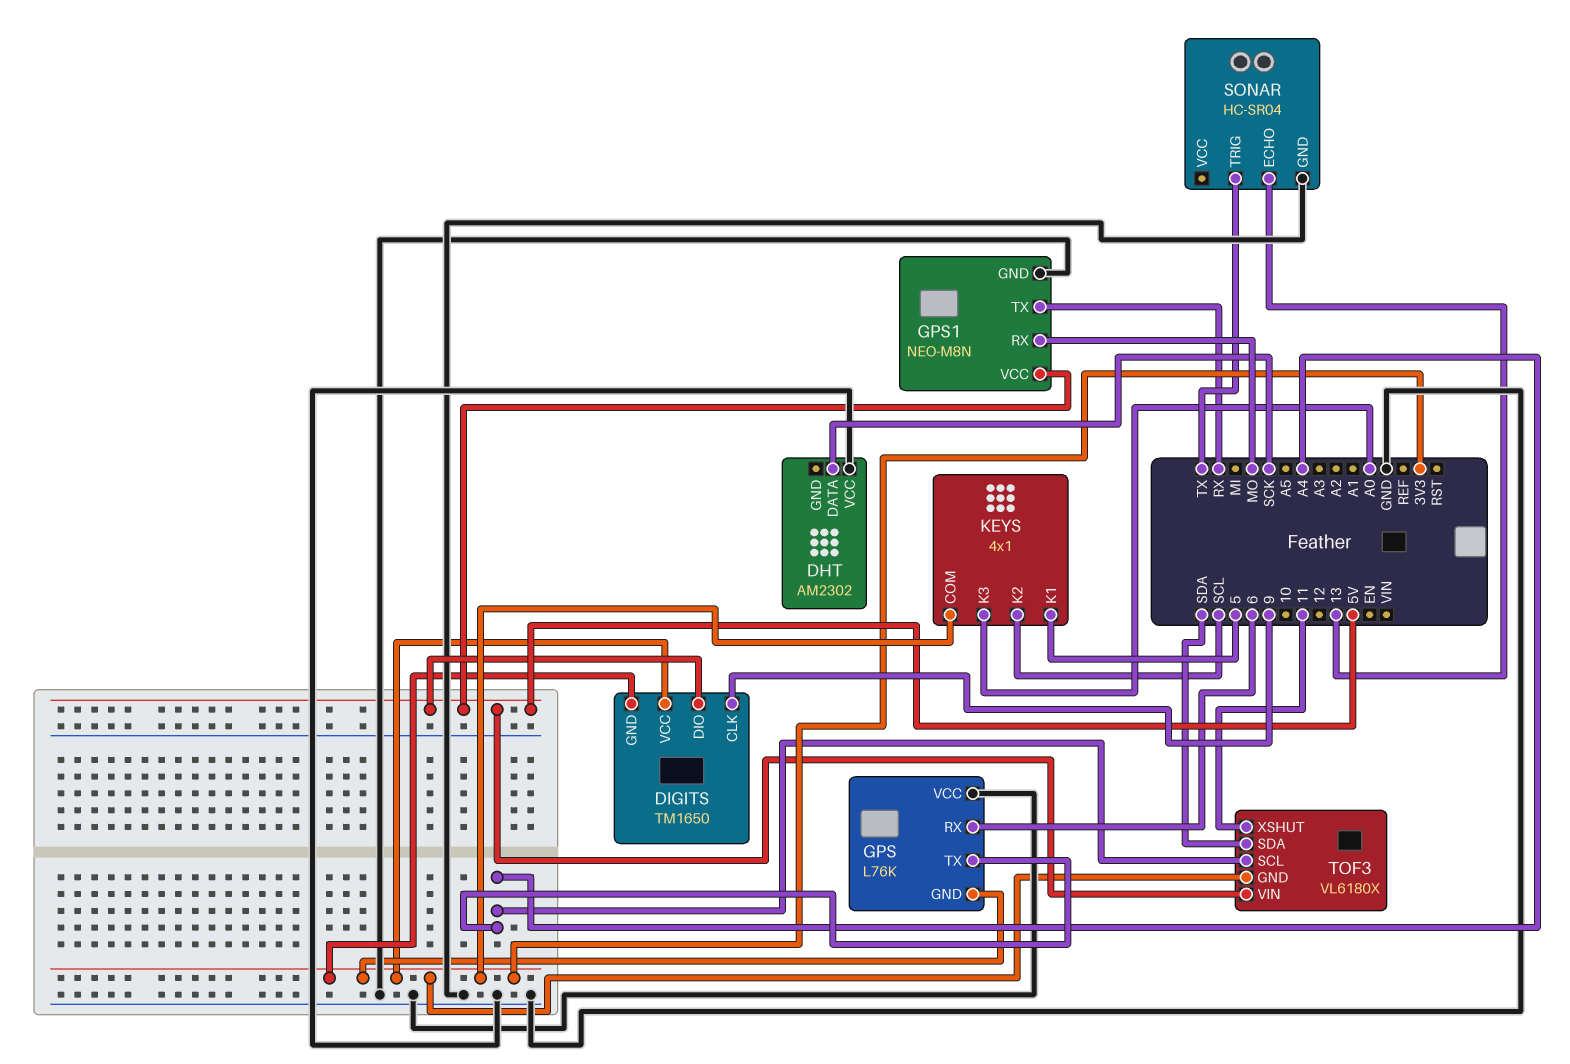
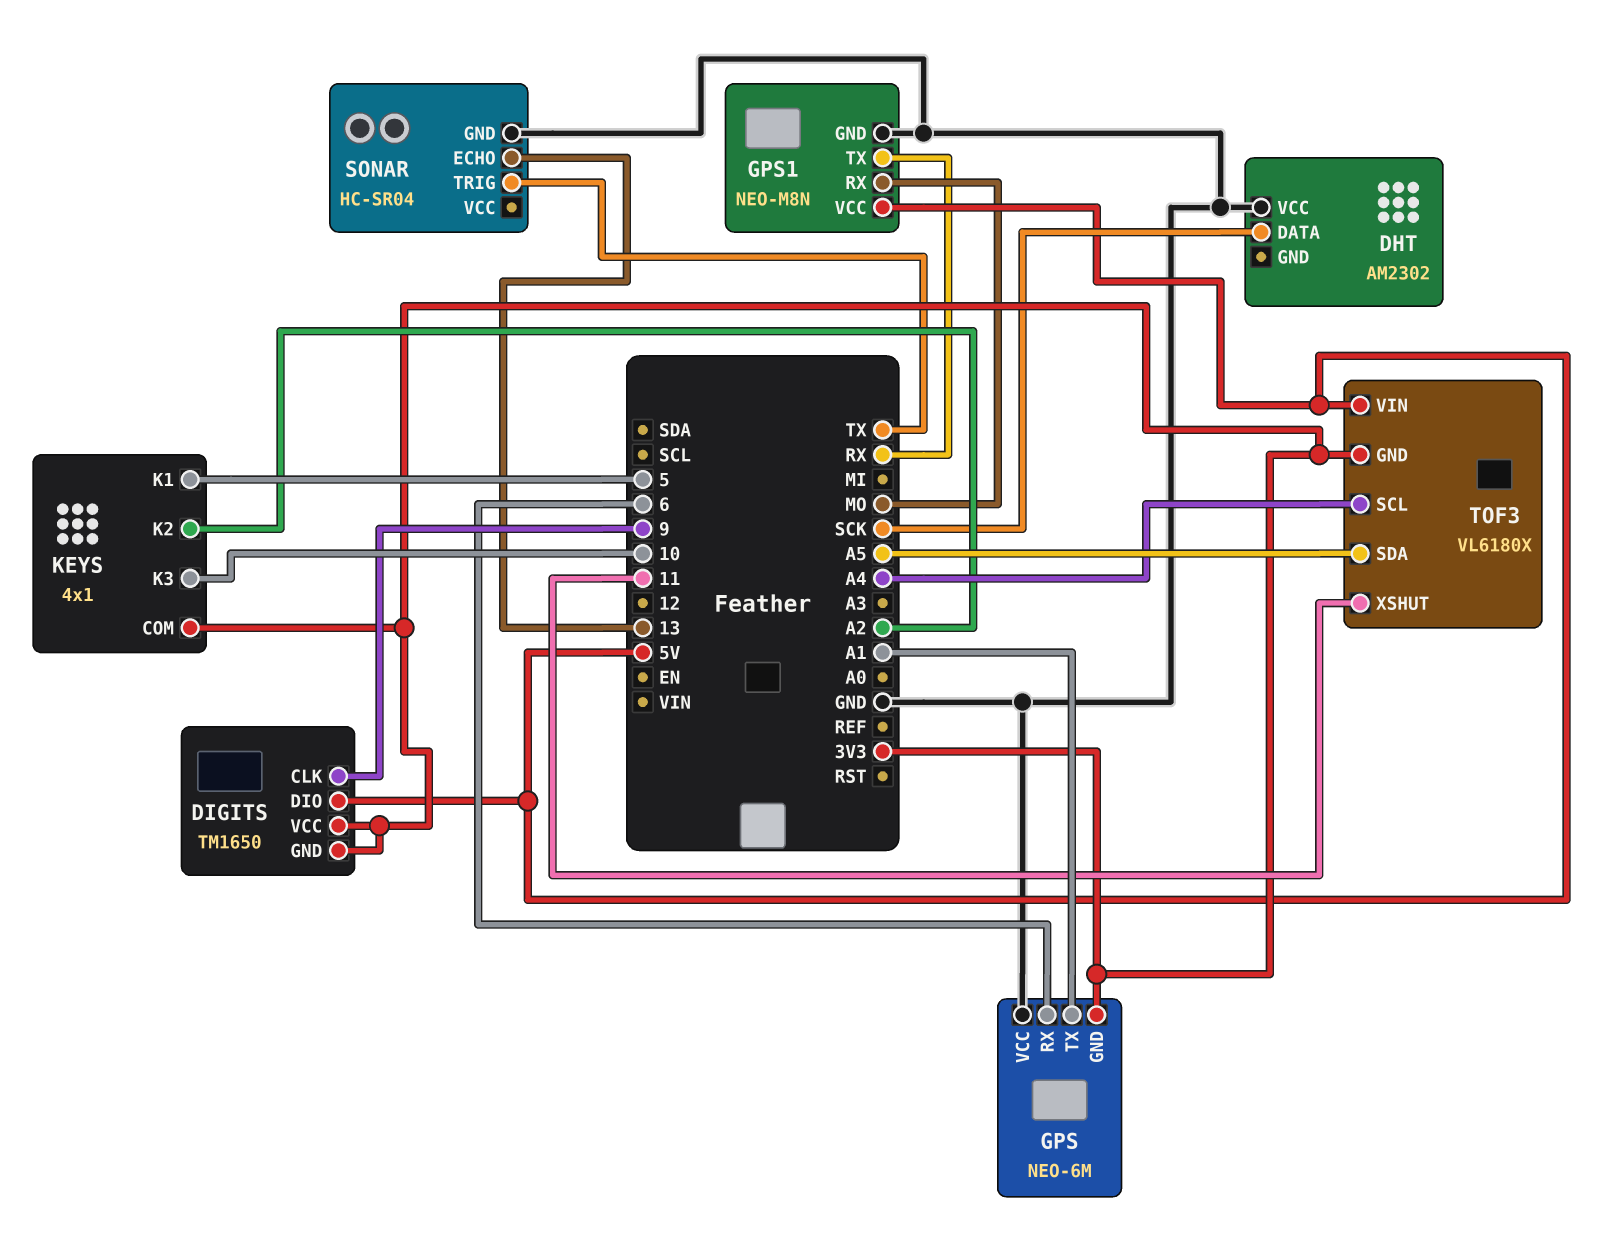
GPS: L76K -> NEO-6M
GPS pin TX: A4 -> A1
KEYS pin K2: SCL -> A2
KEYS pin K3: A0 -> 10
TOF3 pin SDA: SDA -> A5

